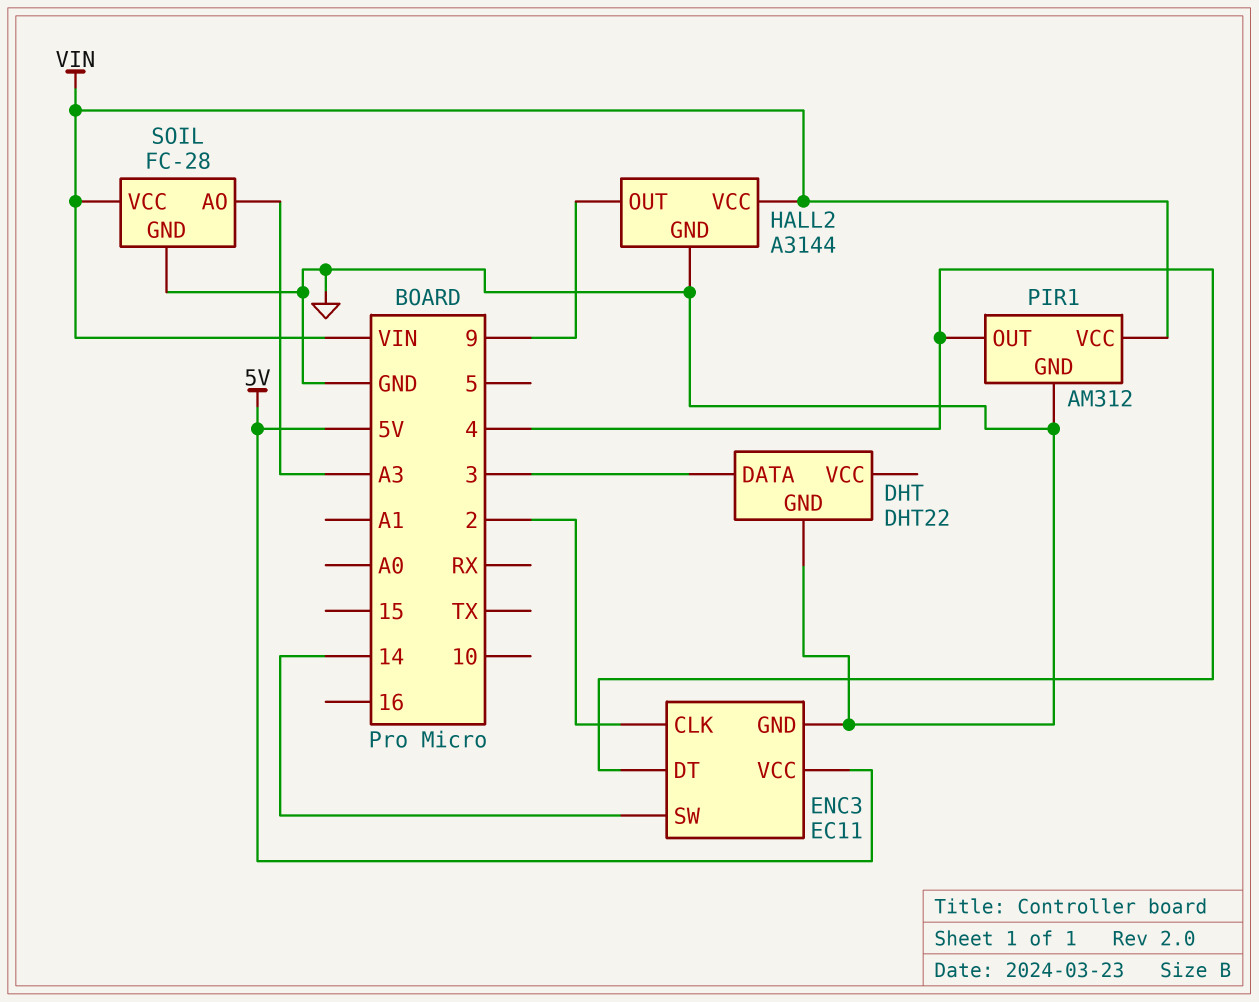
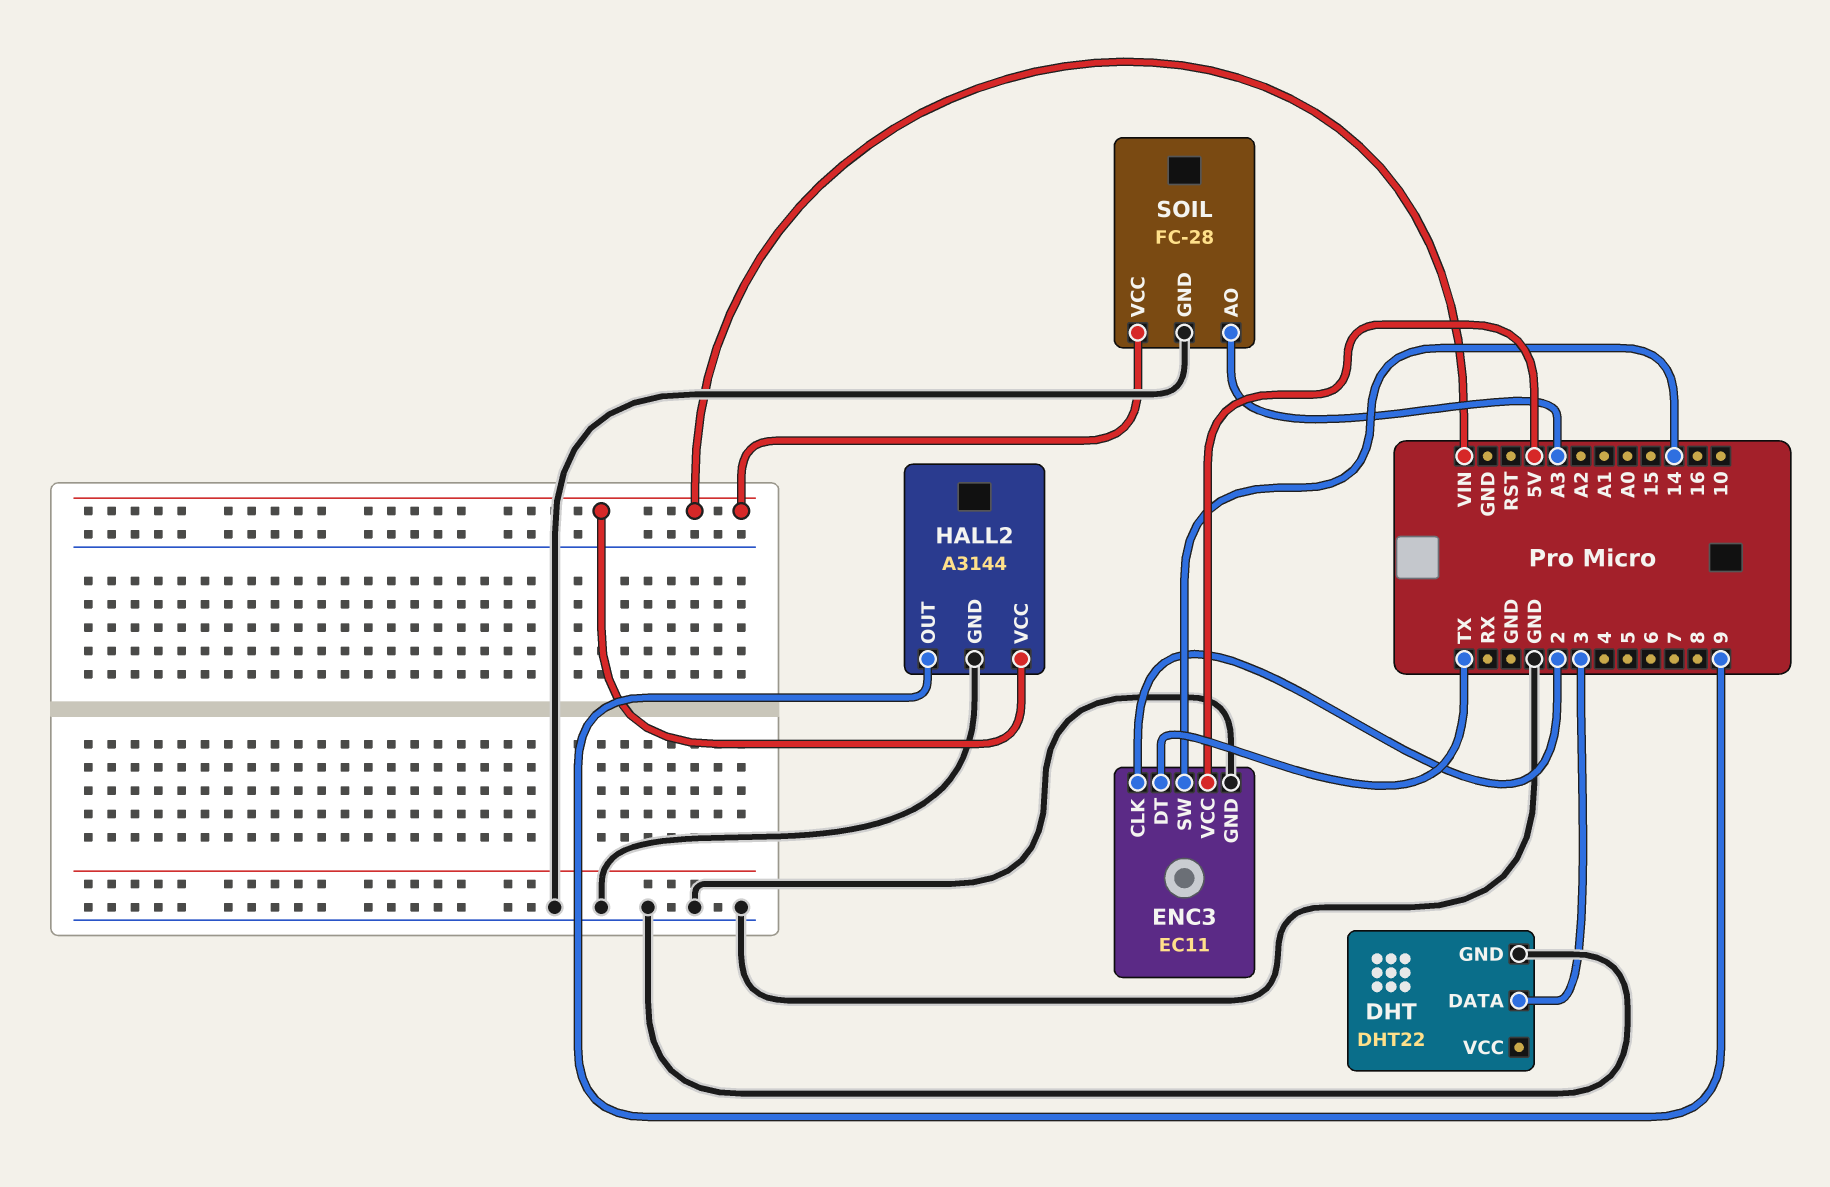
ENC3 pin DT: 4 -> TX
PIR1: AM312 -> none
PIR1 pin GND: GND -> none
PIR1 pin OUT: 4 -> none
PIR1 pin VCC: VIN -> none

